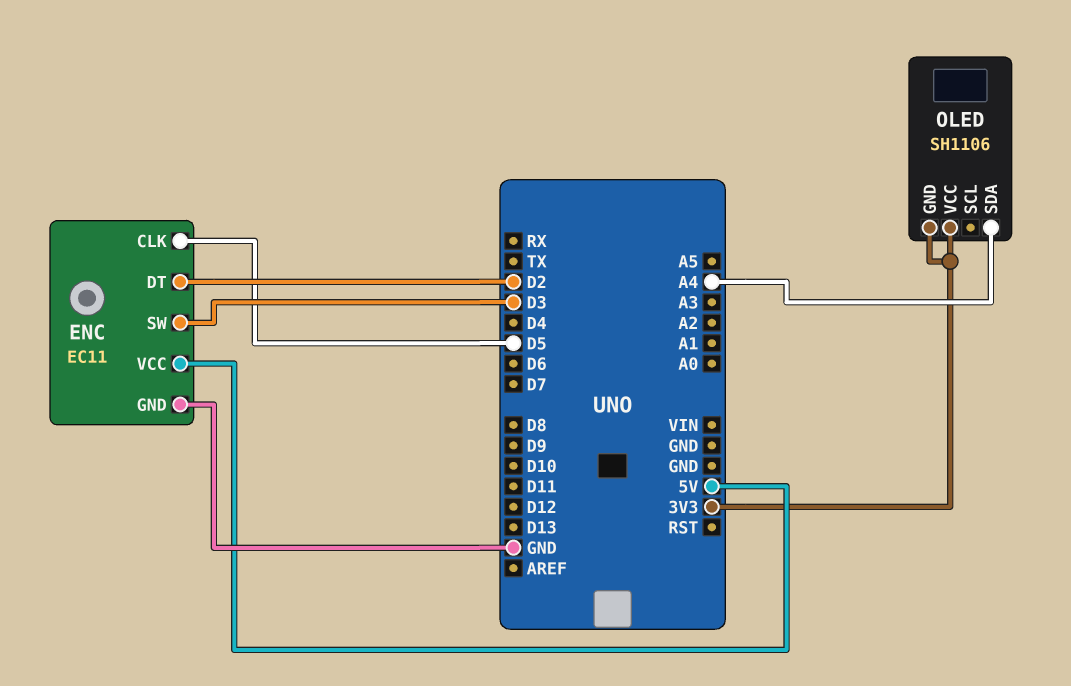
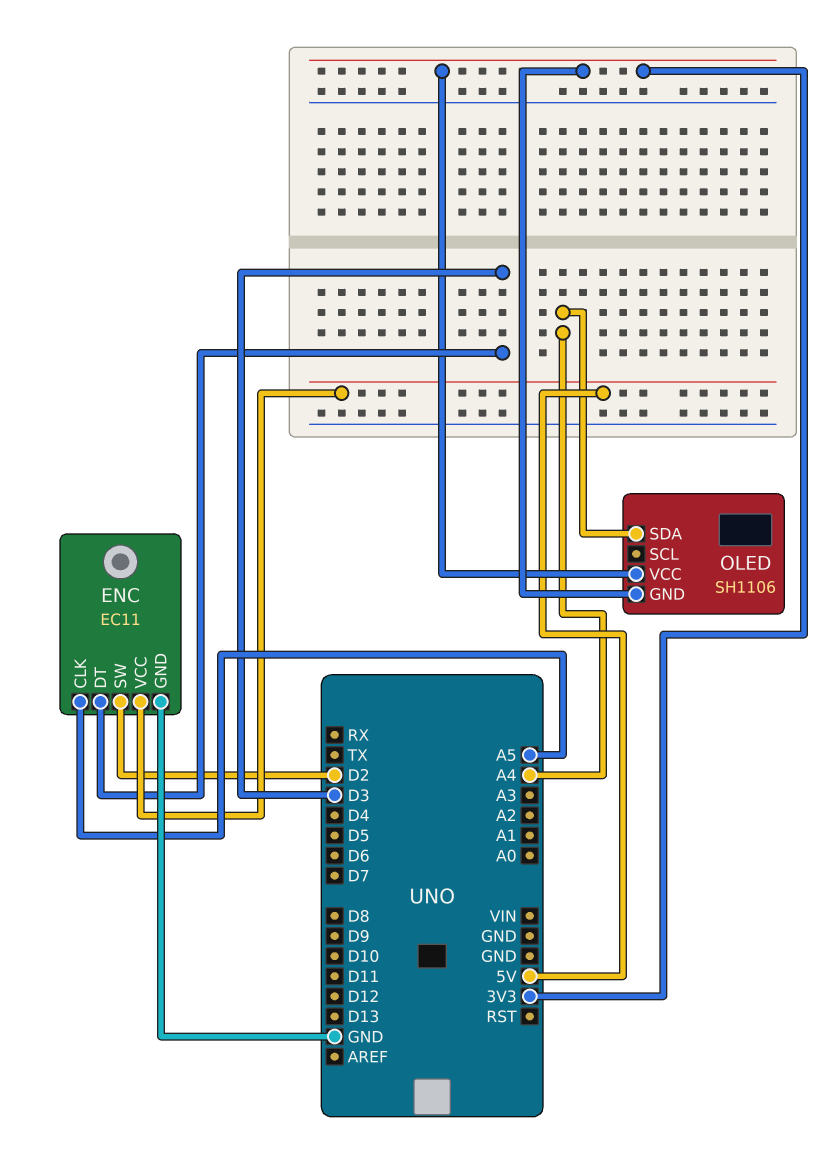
ENC pin CLK: D5 -> A5
ENC pin DT: D2 -> D3
ENC pin SW: D3 -> D2

